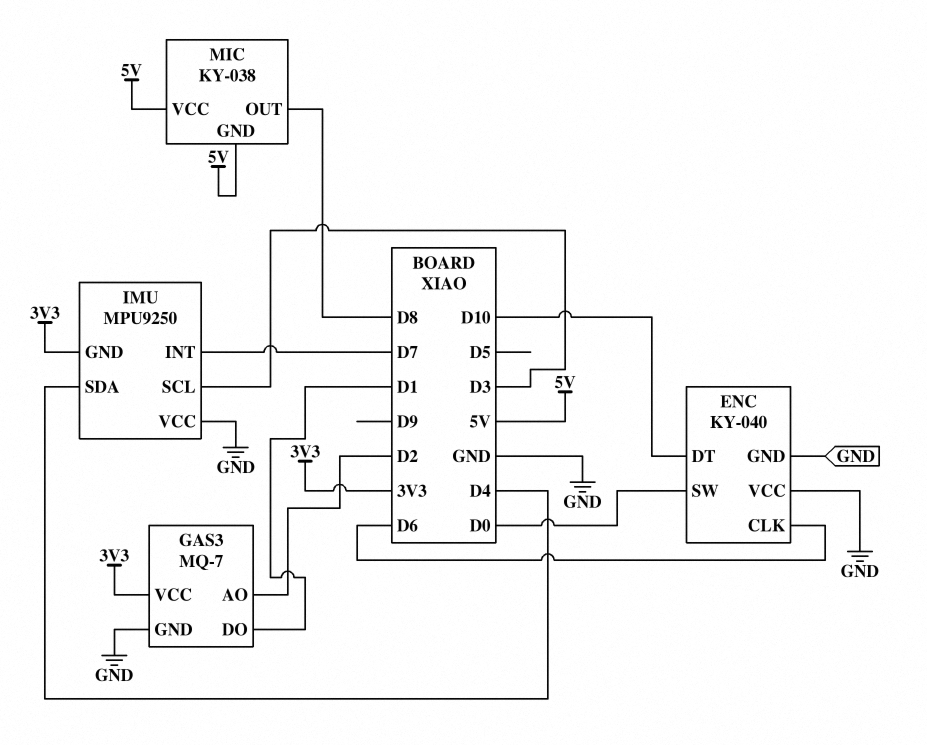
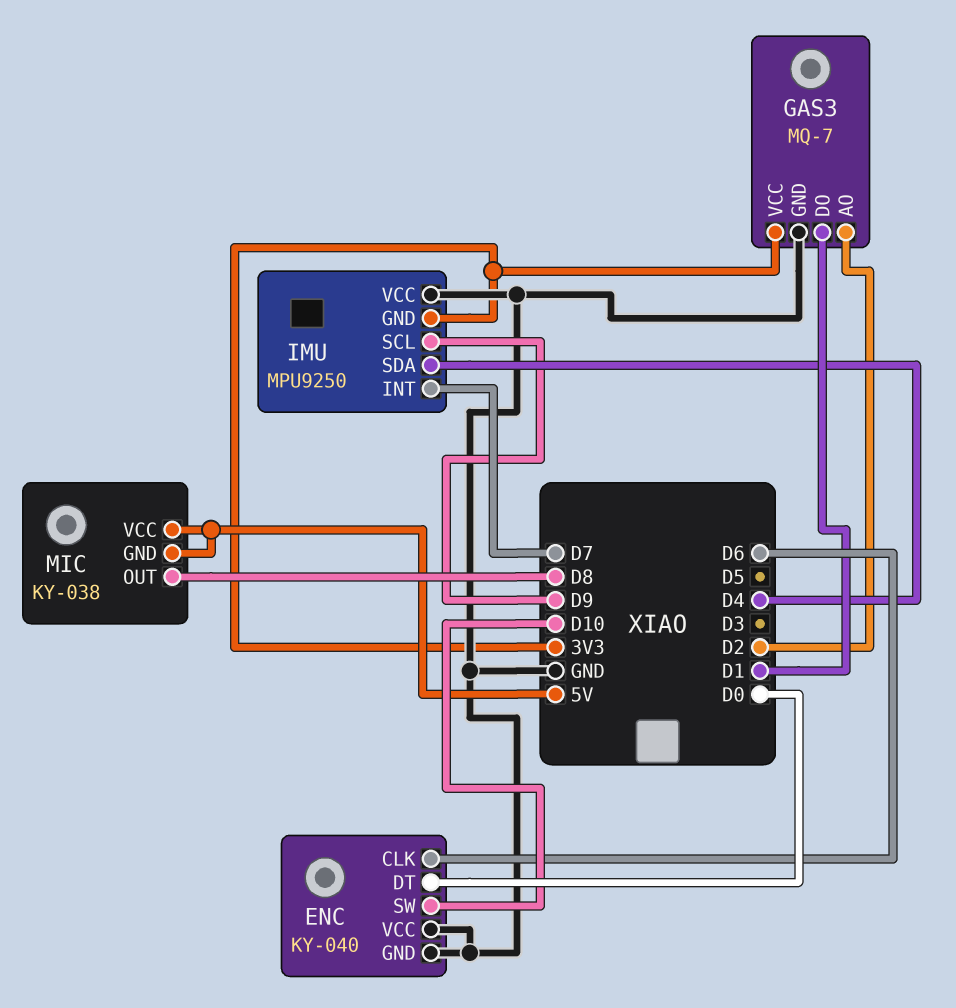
ENC pin DT: D10 -> D0
ENC pin SW: D0 -> D10
IMU pin SCL: D3 -> D9

